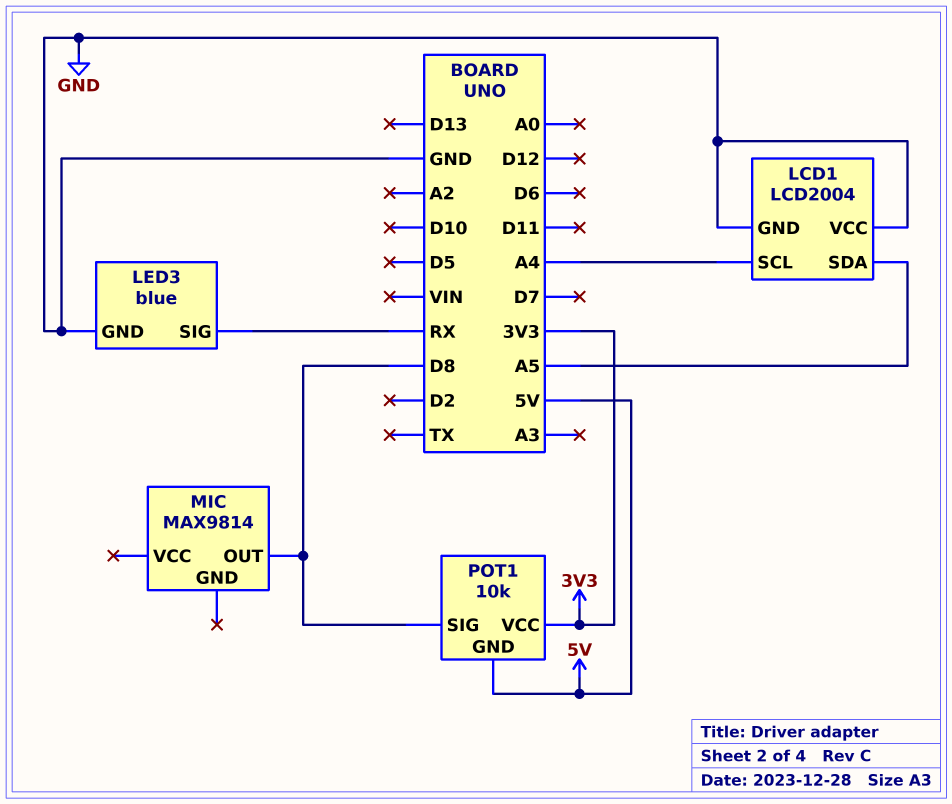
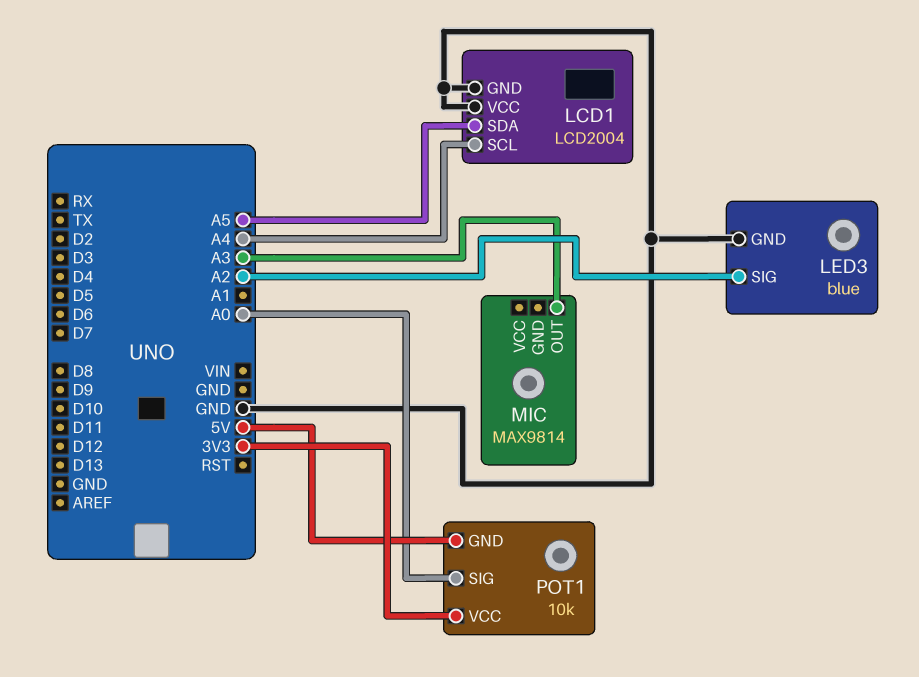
LED3 pin SIG: RX -> A2
MIC pin OUT: D8 -> A3
POT1 pin SIG: D8 -> A0

